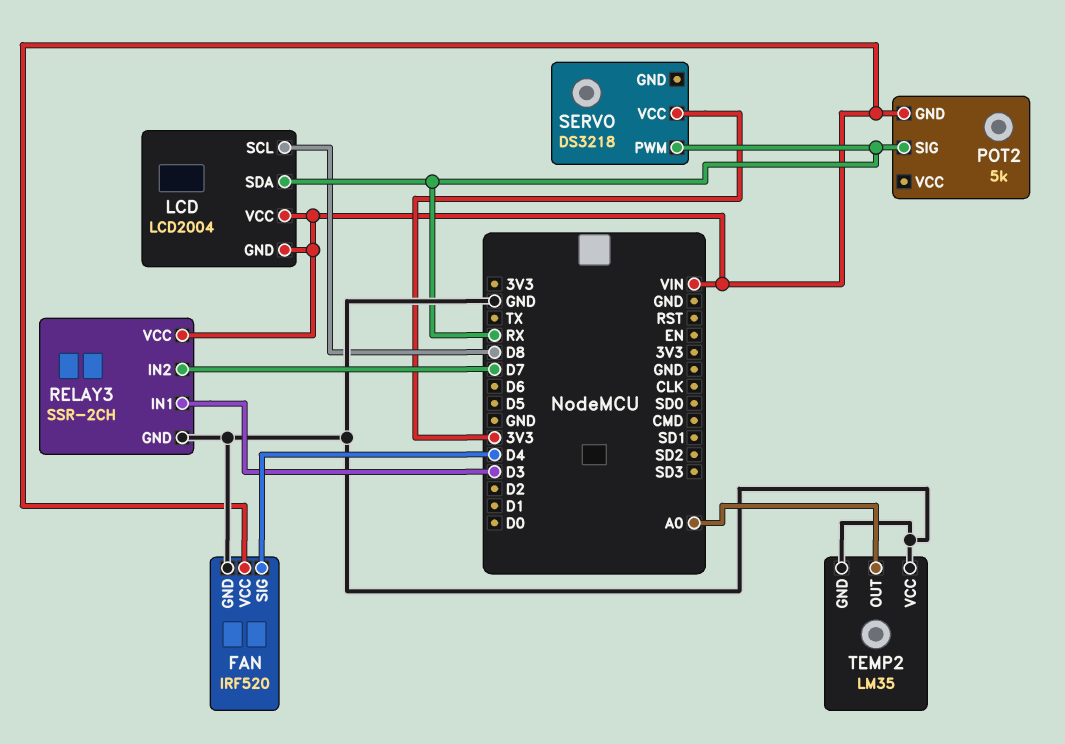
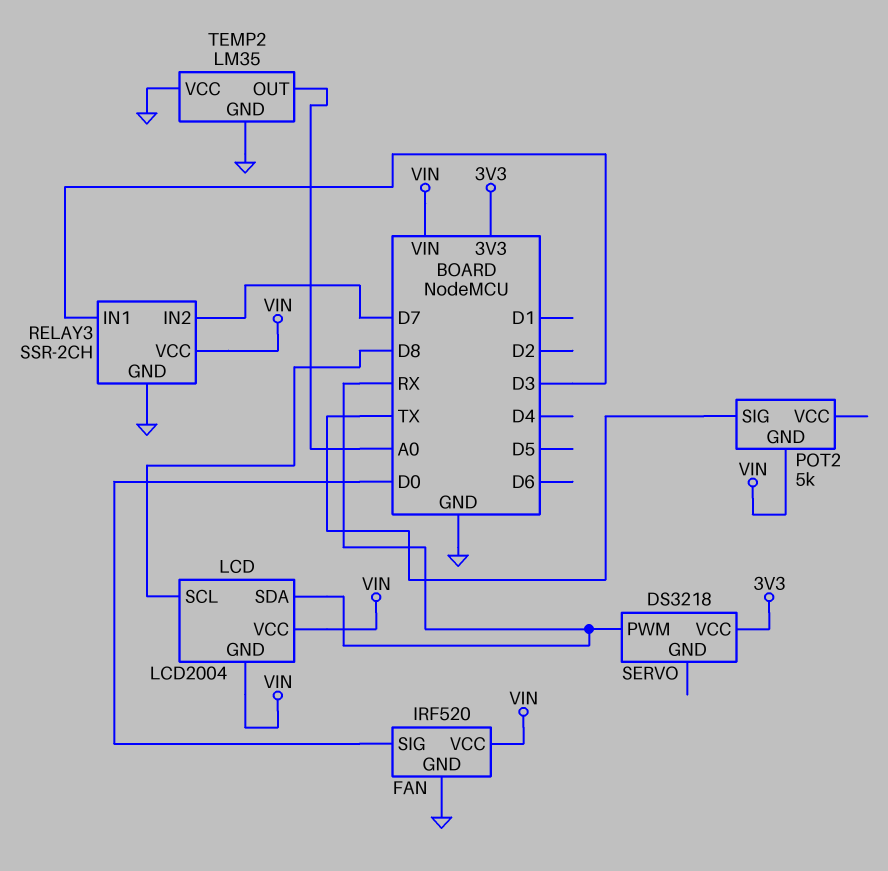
FAN pin SIG: D4 -> D0
POT2 pin SIG: RX -> TX

